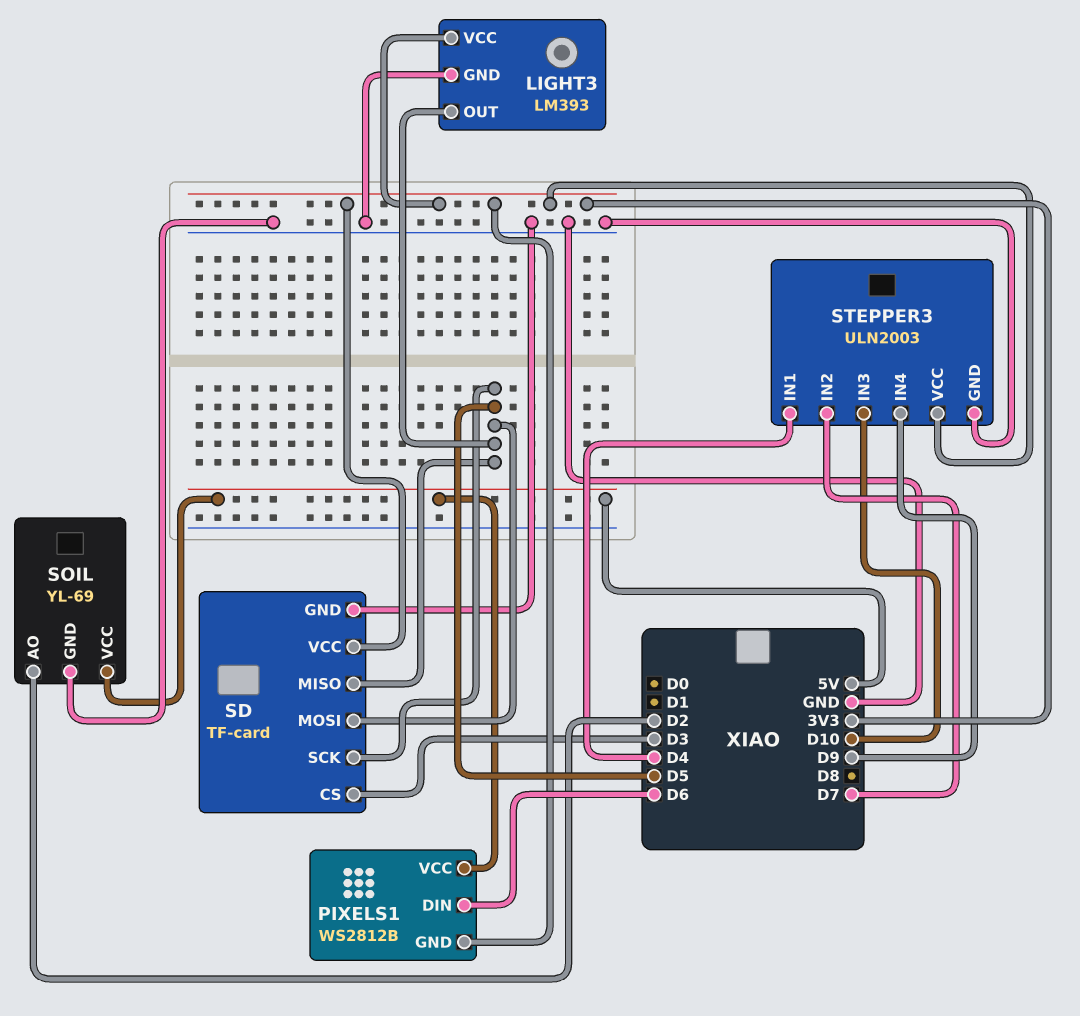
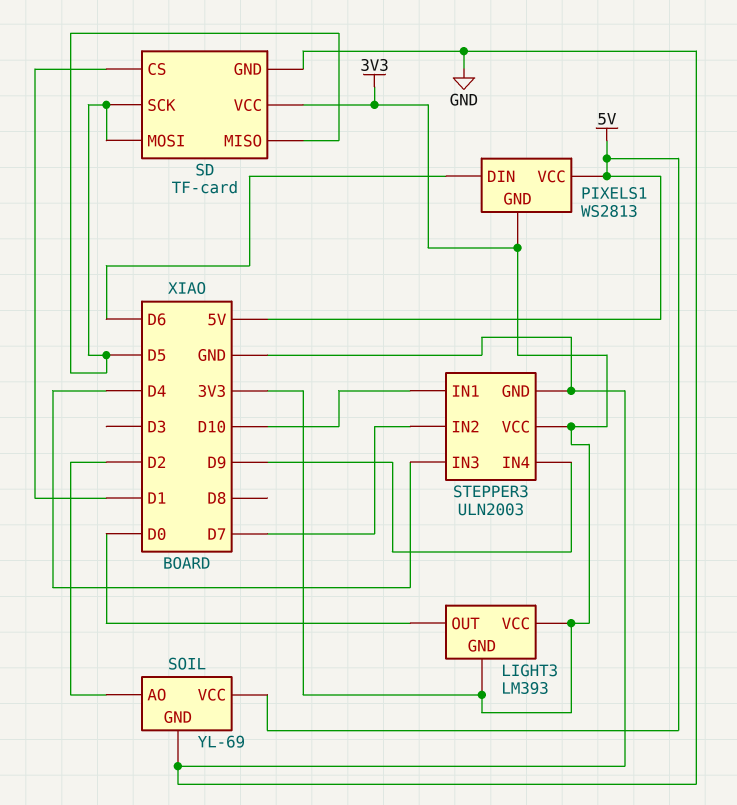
LIGHT3 pin GND: GND -> 3V3
LIGHT3 pin OUT: D5 -> D0
PIXELS1: WS2812B -> WS2813
SD pin CS: D3 -> D1
STEPPER3 pin IN1: D4 -> D10
STEPPER3 pin IN3: D10 -> D4

